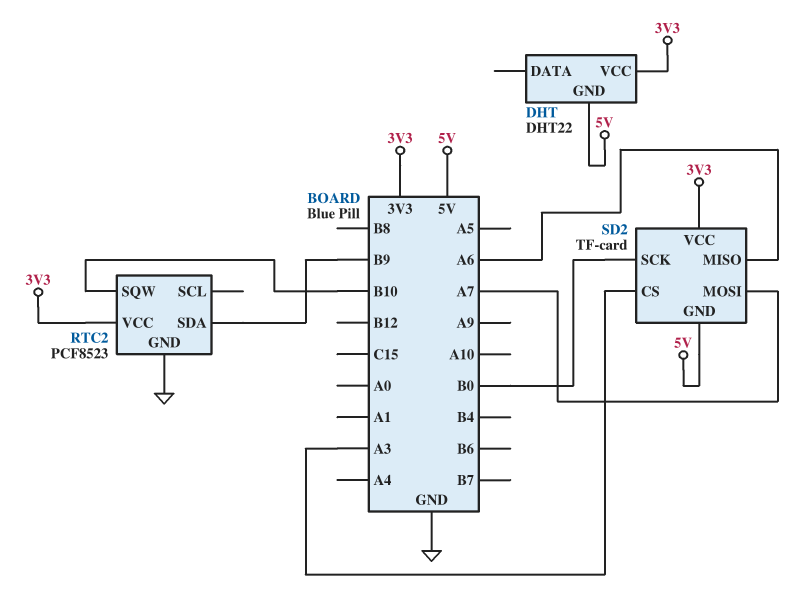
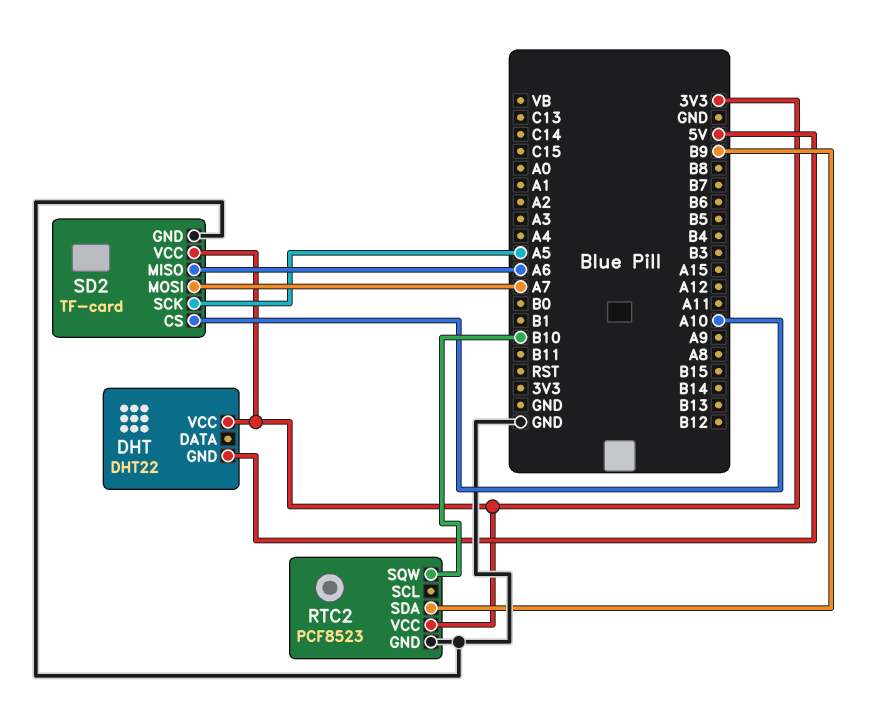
SD2 pin CS: A3 -> A10
SD2 pin GND: 5V -> GND
SD2 pin SCK: B0 -> A5

